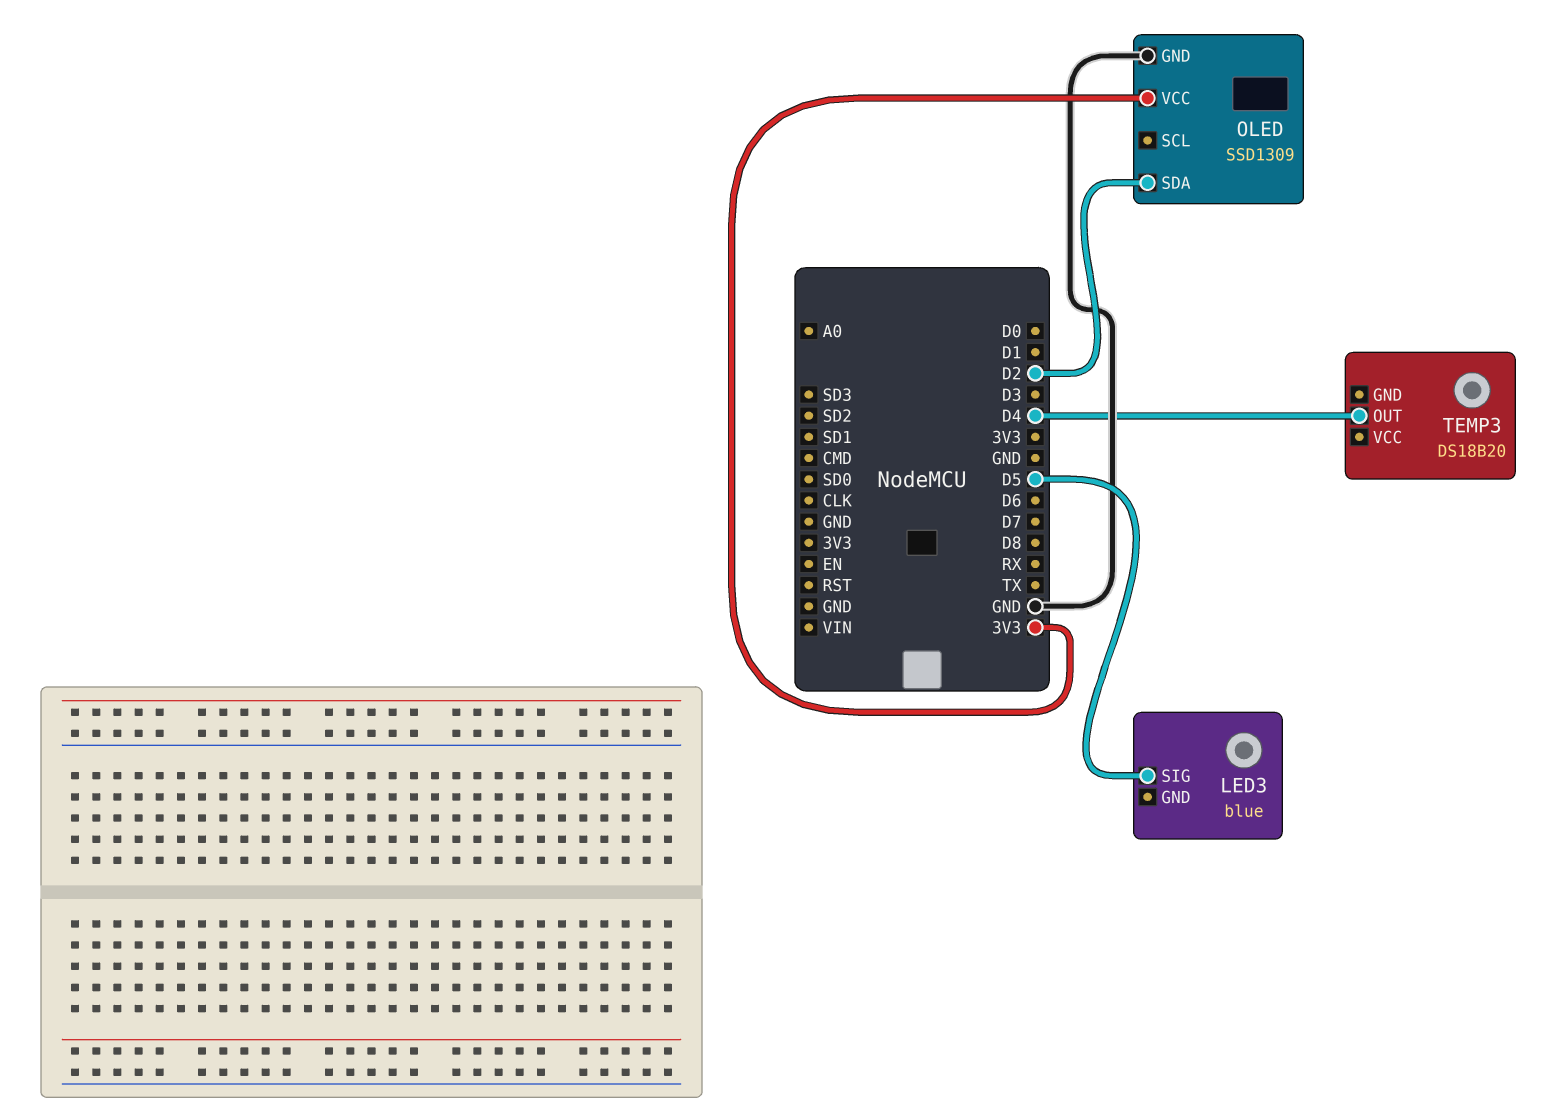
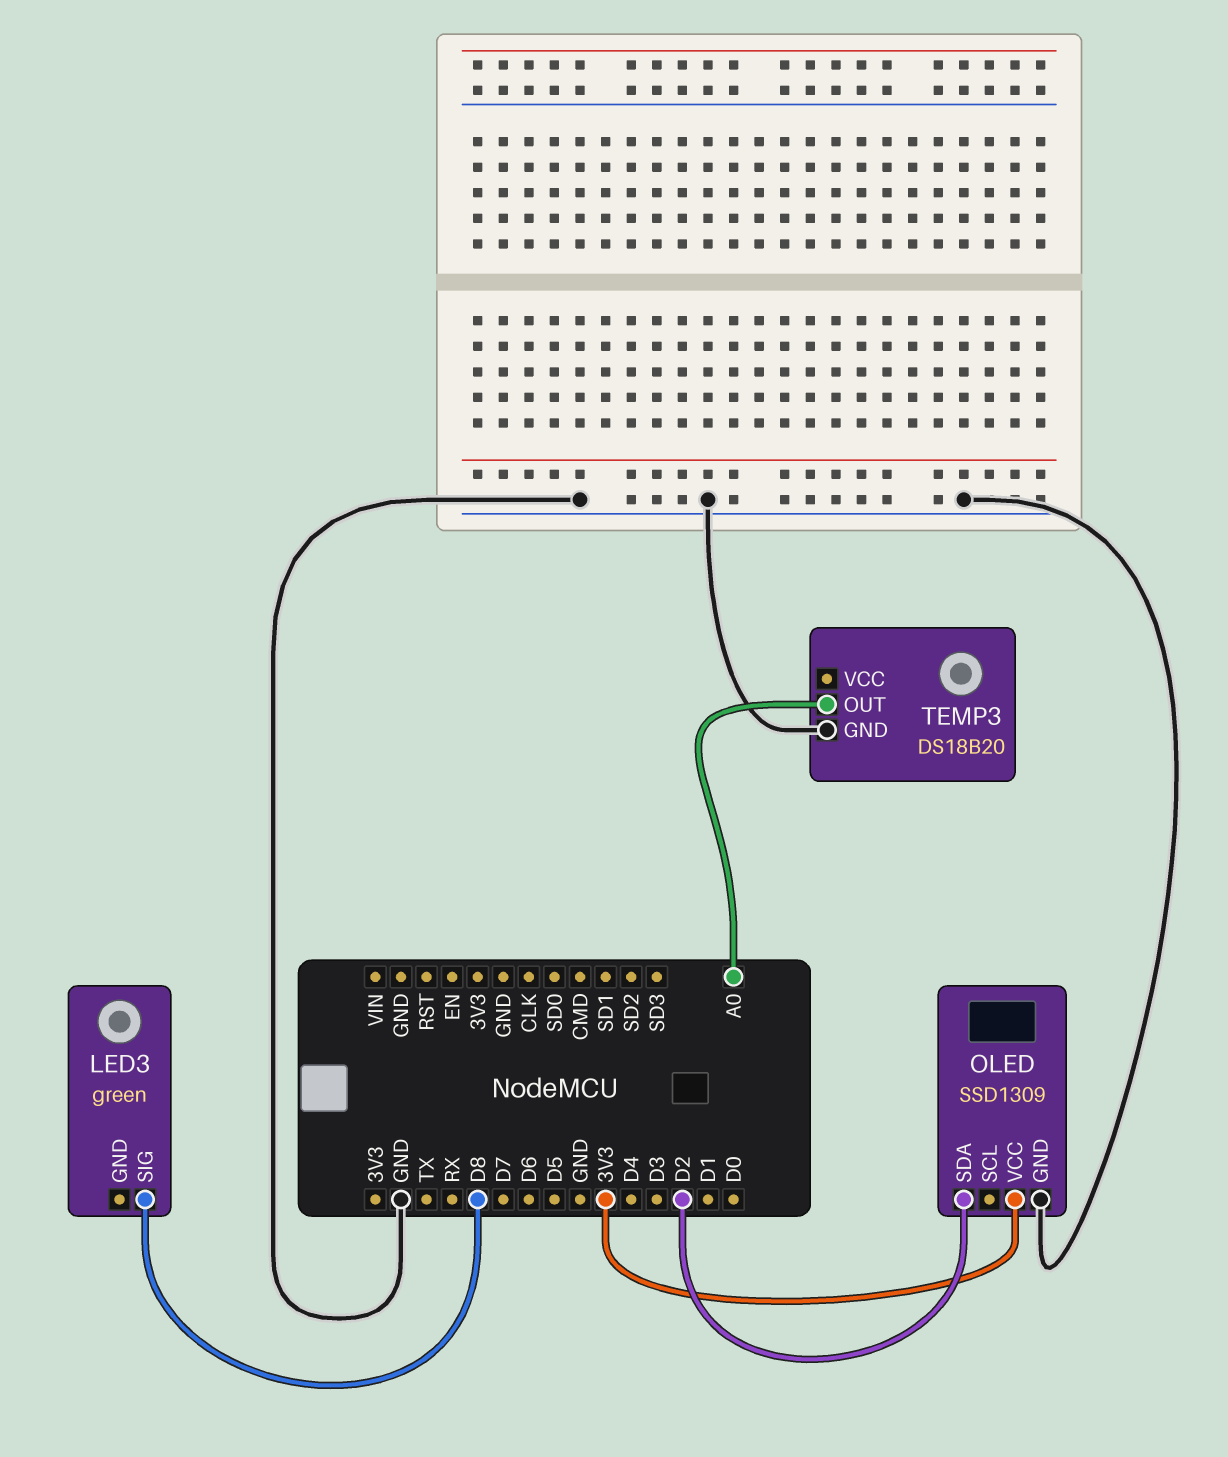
LED3: blue -> green
LED3 pin SIG: D5 -> D8
TEMP3 pin GND: none -> GND
TEMP3 pin OUT: D4 -> A0

